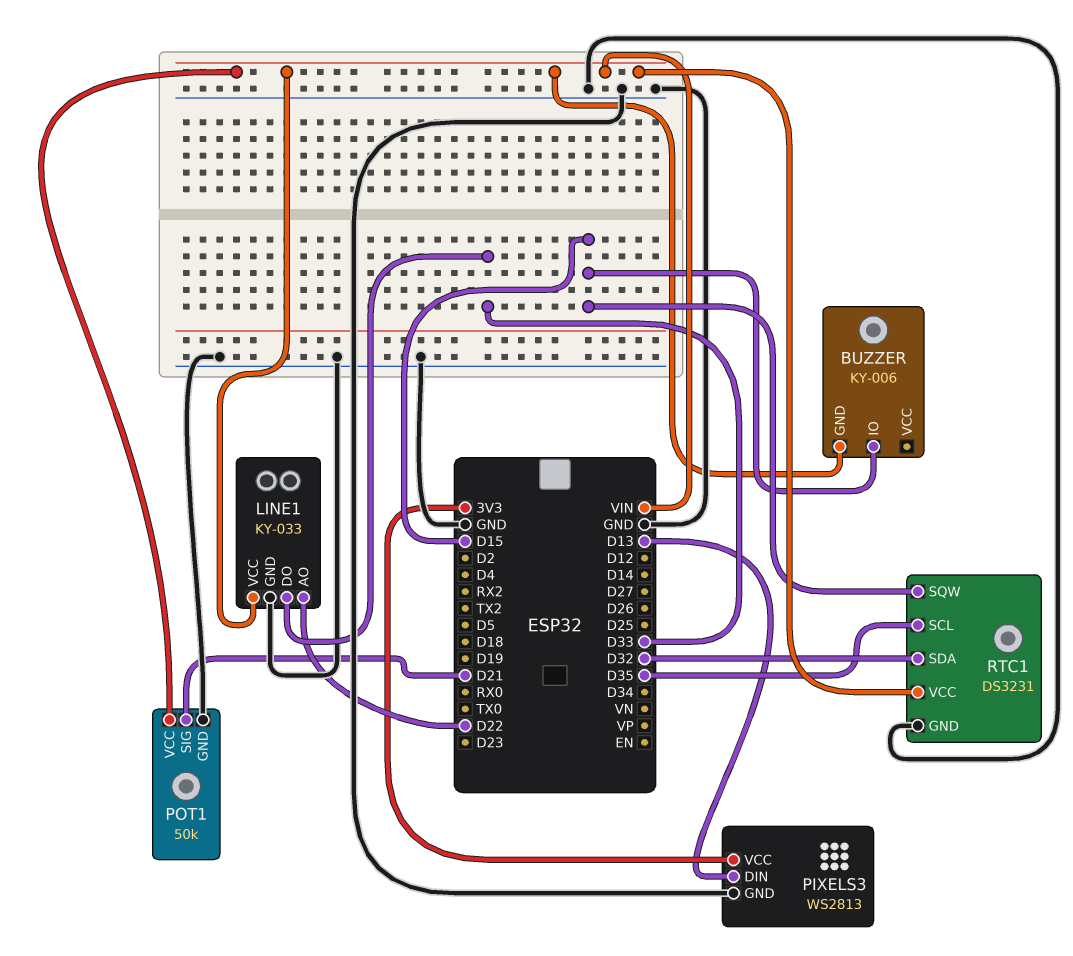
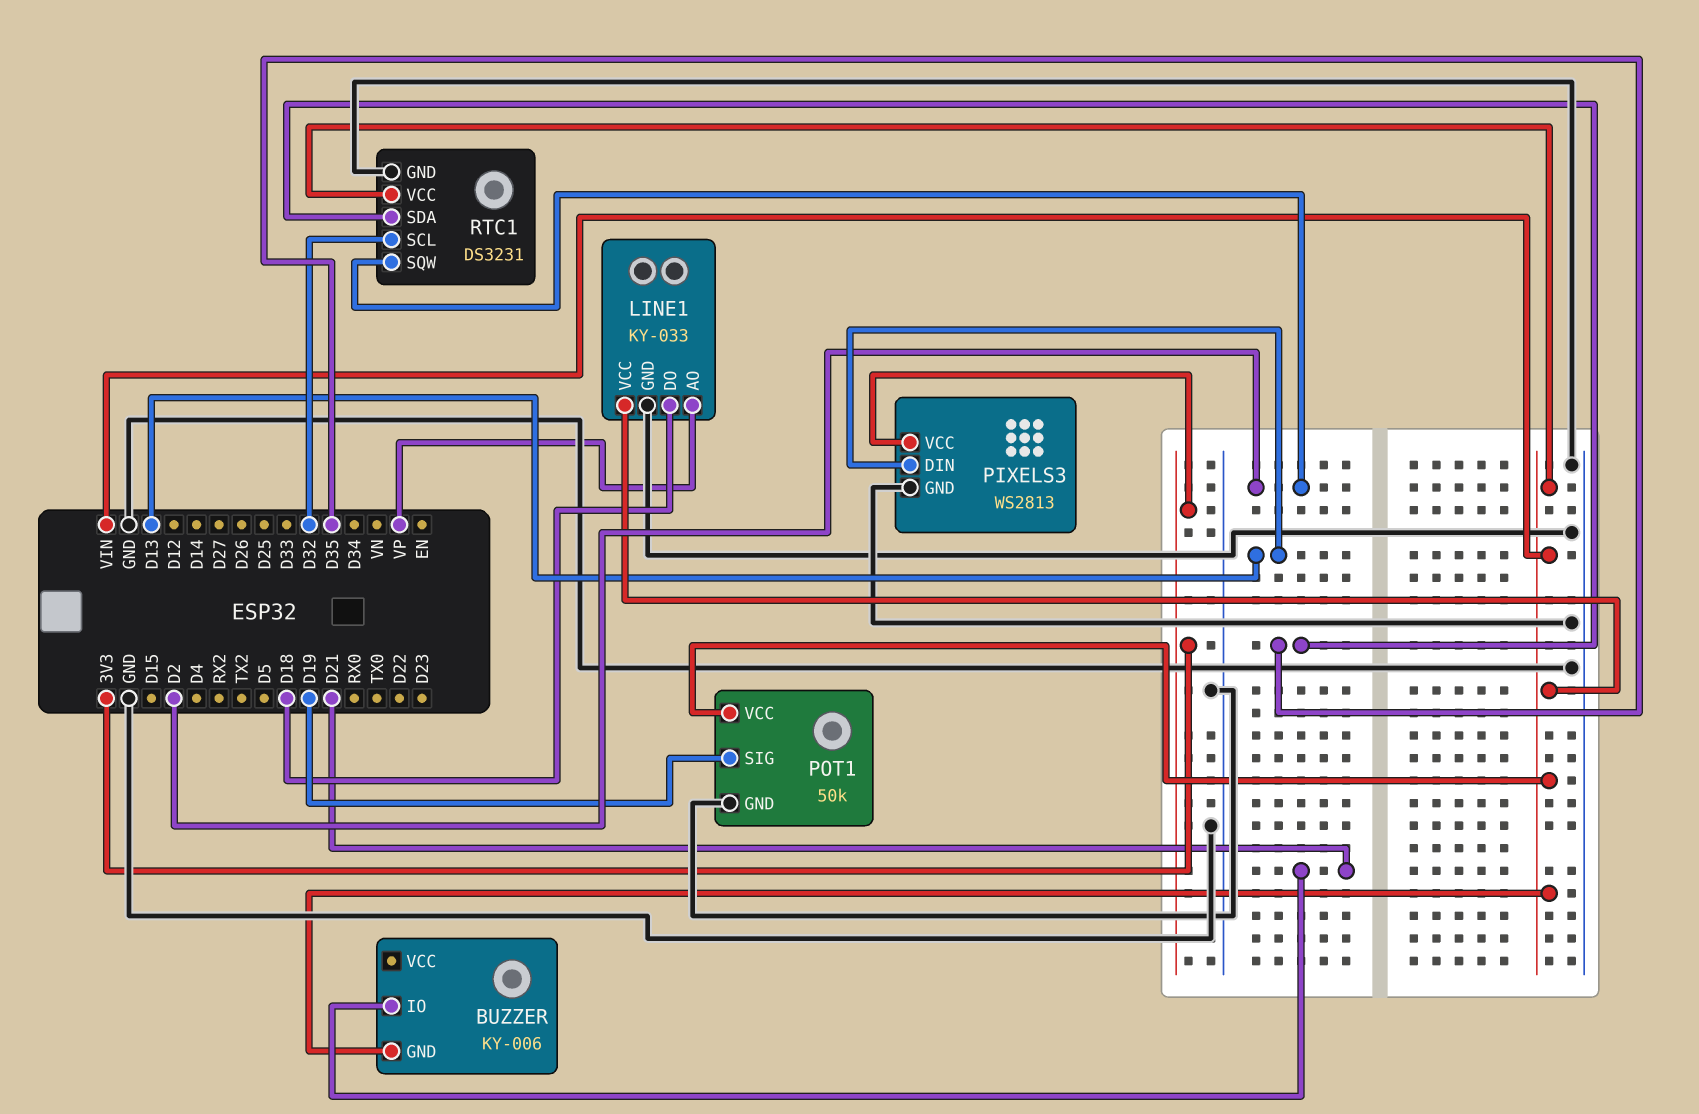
BUZZER pin IO: D15 -> D21
LINE1 pin AO: D22 -> VP
LINE1 pin DO: D33 -> D18
POT1 pin SIG: D21 -> D19
RTC1 pin SCL: D35 -> D32
RTC1 pin SDA: D32 -> D35
RTC1 pin SQW: D15 -> D2

